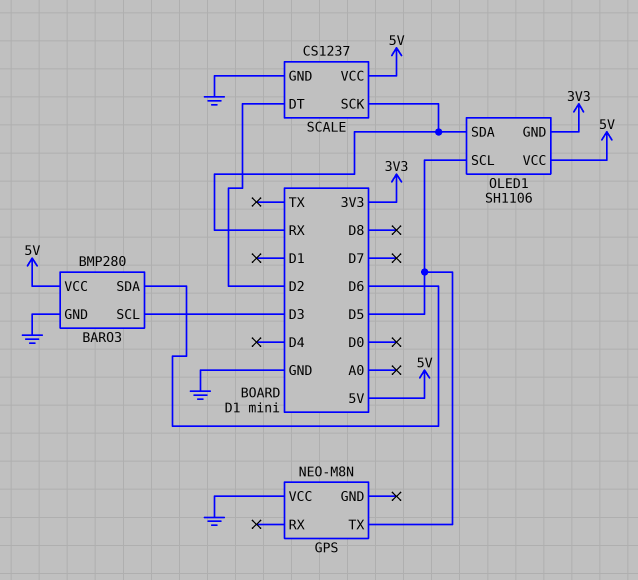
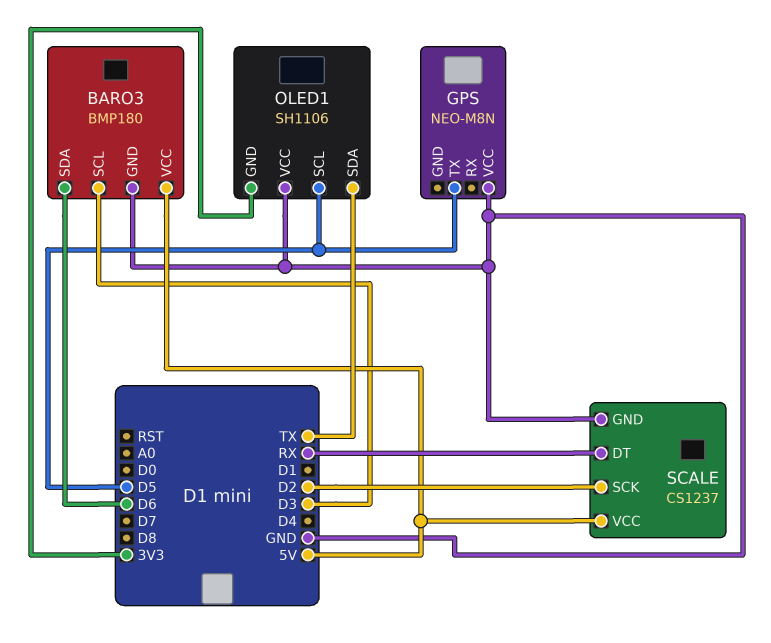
BARO3: BMP280 -> BMP180
OLED1 pin SDA: RX -> TX
OLED1 pin VCC: 5V -> GND
SCALE pin DT: D2 -> RX
SCALE pin SCK: RX -> D2

